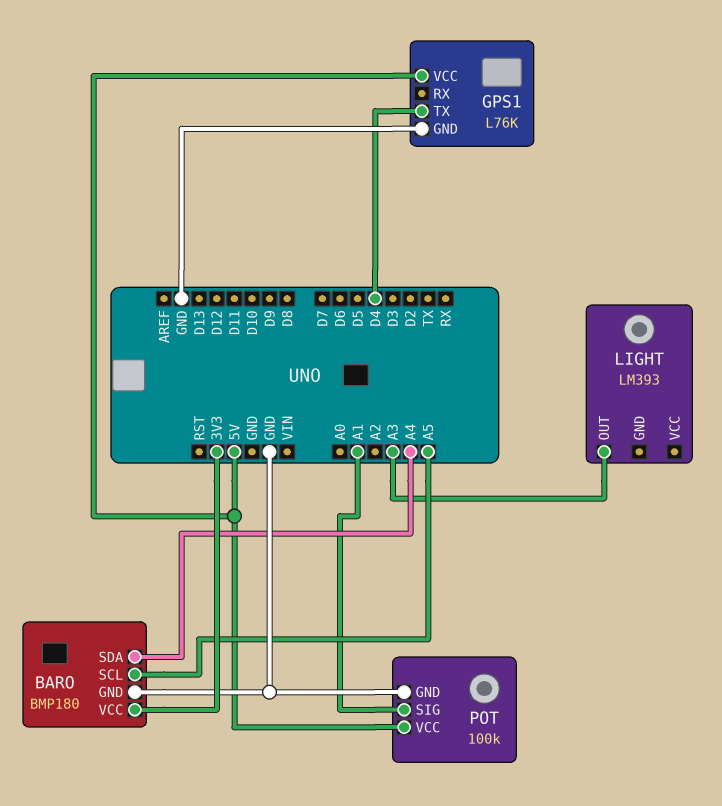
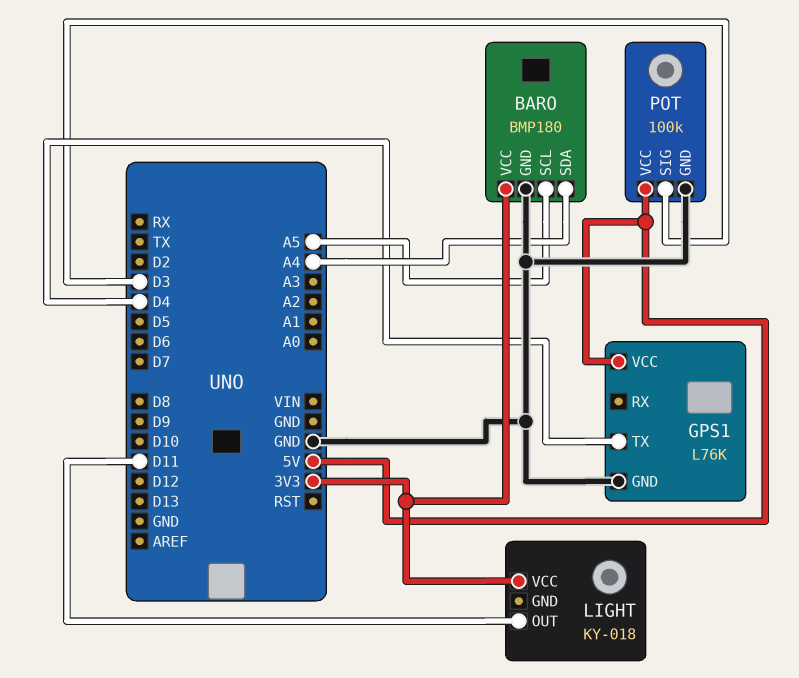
LIGHT: LM393 -> KY-018
LIGHT pin OUT: A3 -> D11
LIGHT pin VCC: none -> 3V3
POT pin SIG: A1 -> D3

